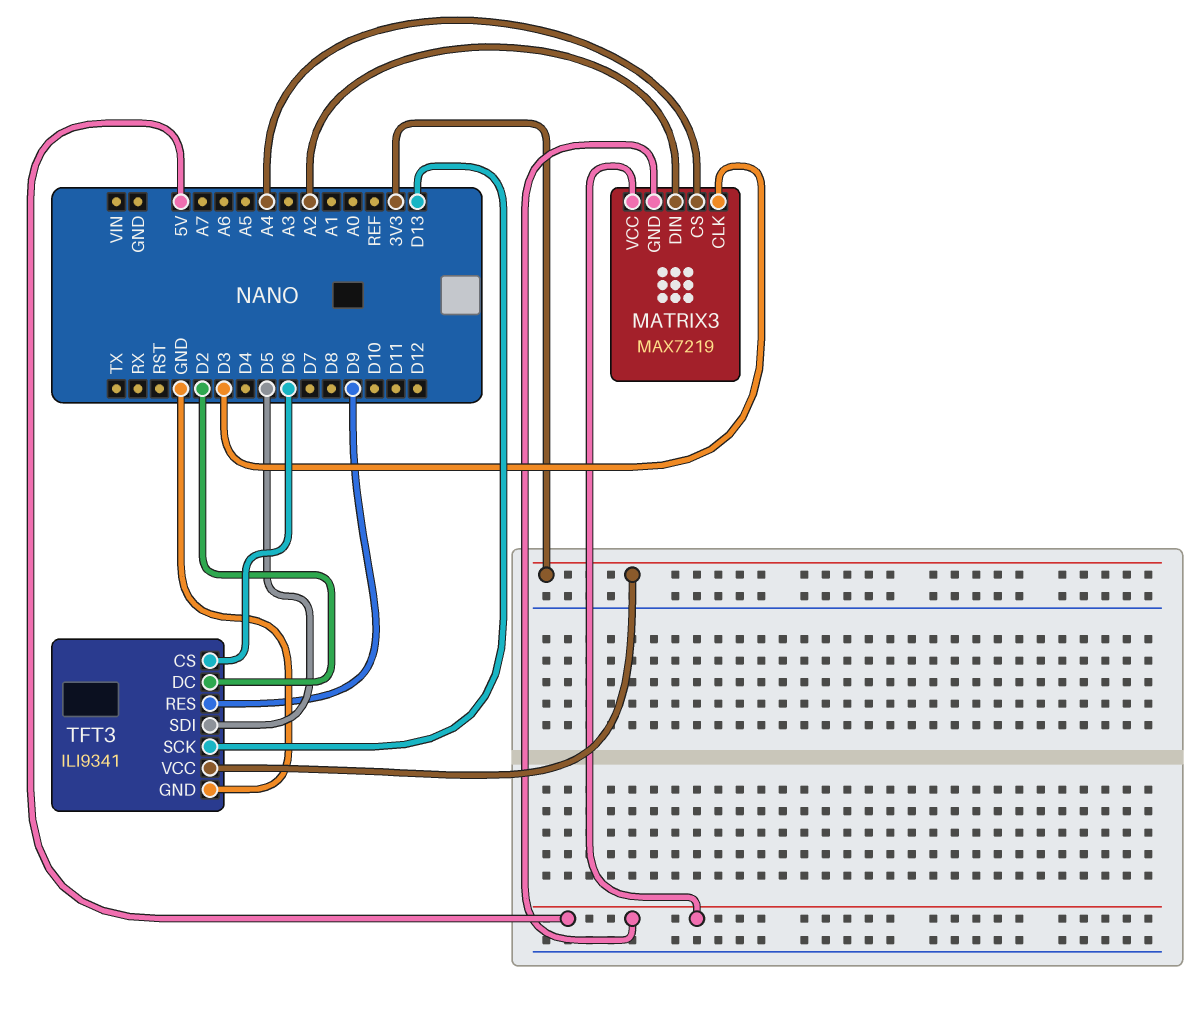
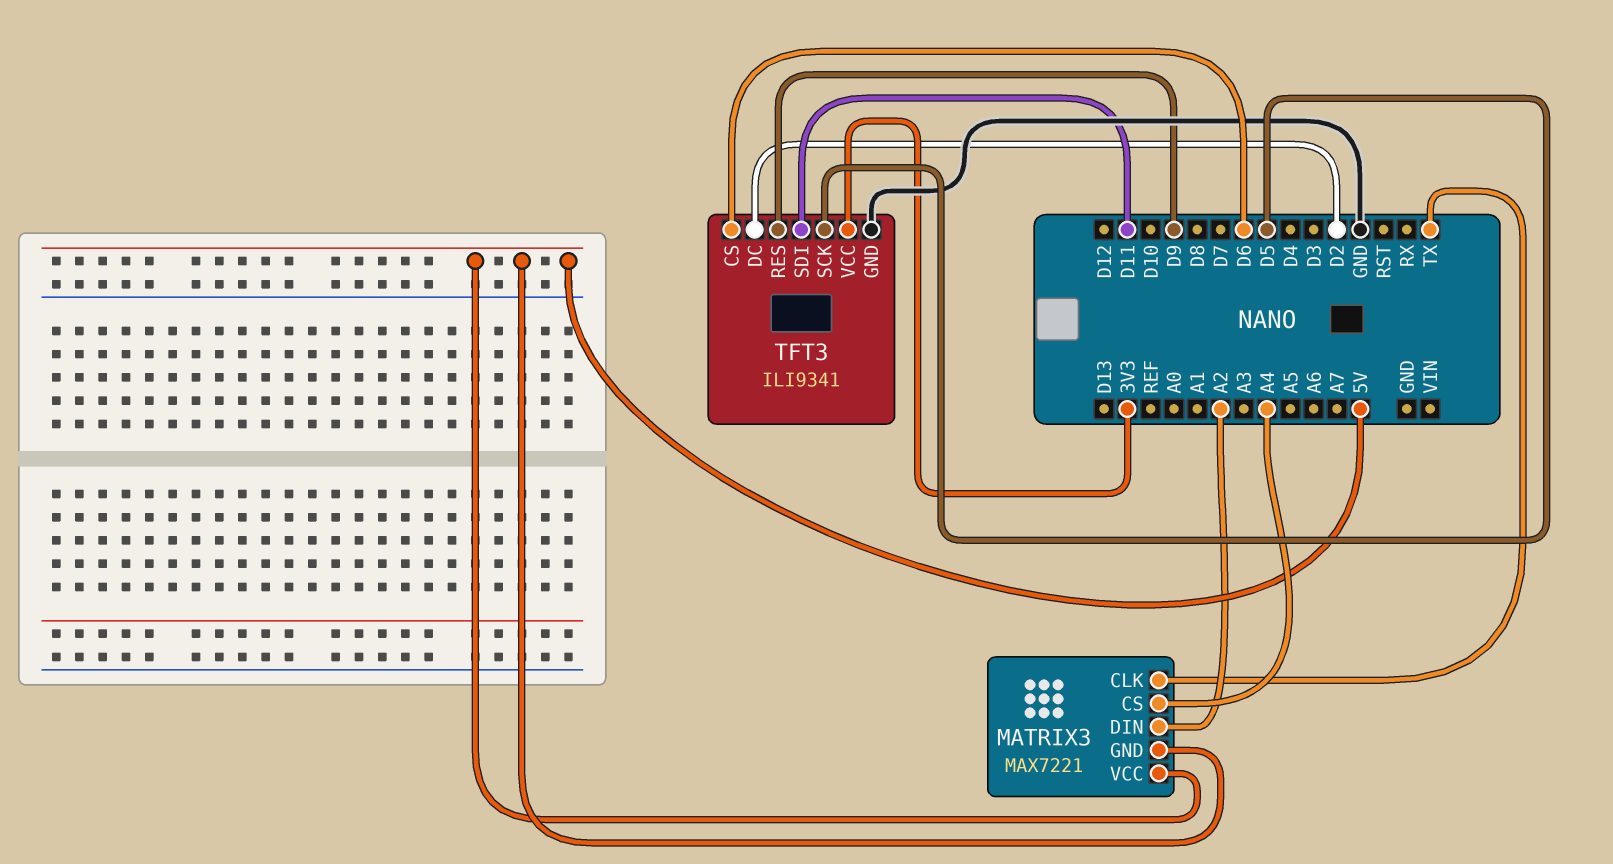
MATRIX3: MAX7219 -> MAX7221
MATRIX3 pin CLK: D3 -> TX
TFT3 pin SCK: D13 -> D5
TFT3 pin SDI: D5 -> D11

